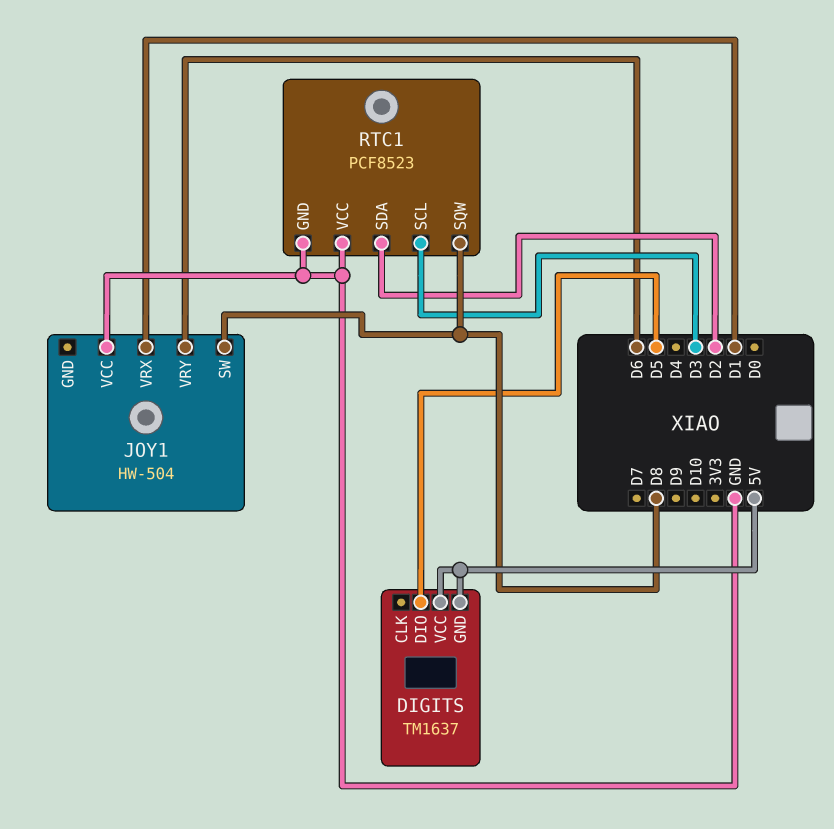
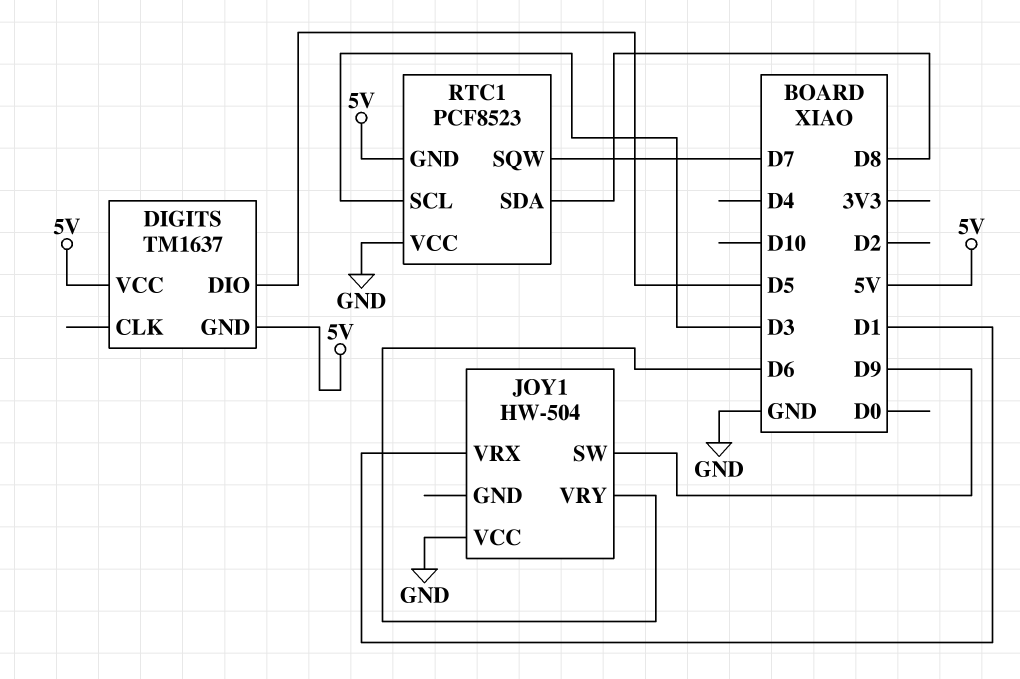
JOY1 pin SW: D8 -> D9
RTC1 pin GND: GND -> 5V
RTC1 pin SDA: D2 -> D8
RTC1 pin SQW: D8 -> D7

